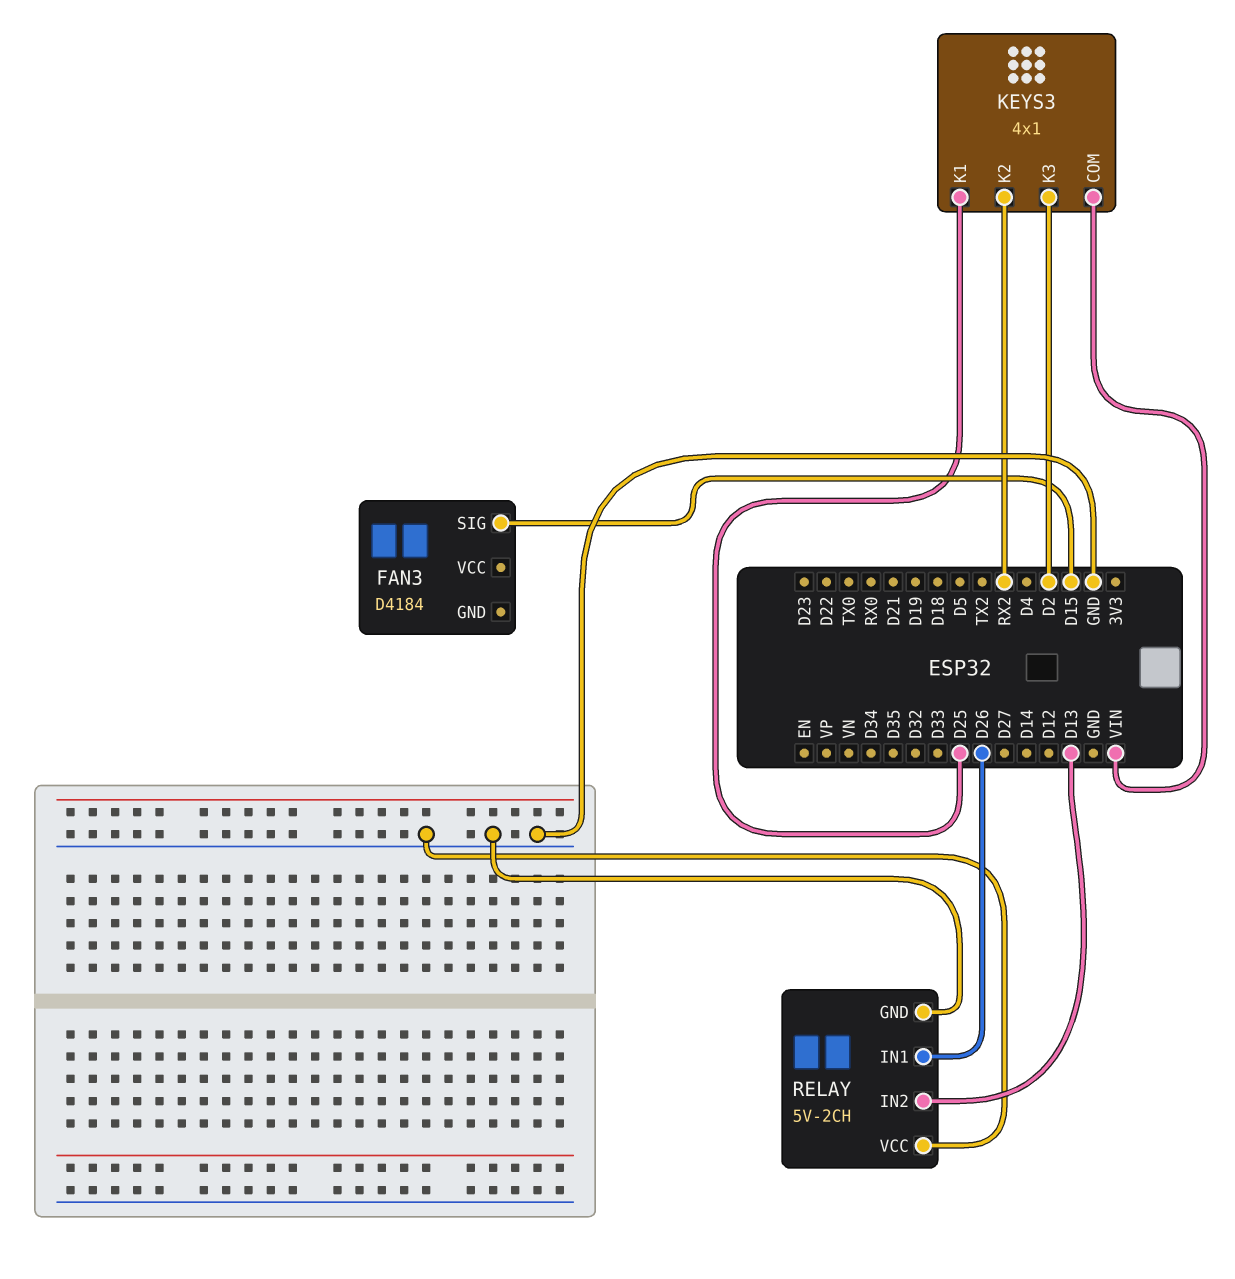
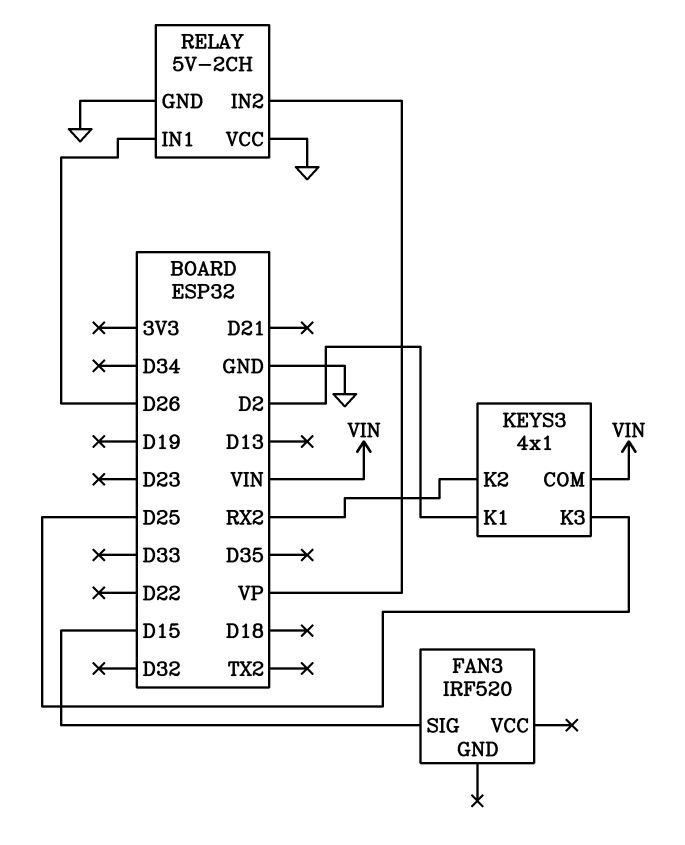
FAN3: D4184 -> IRF520
KEYS3 pin K1: D25 -> D2
KEYS3 pin K3: D2 -> D25
RELAY pin IN2: D13 -> VP

